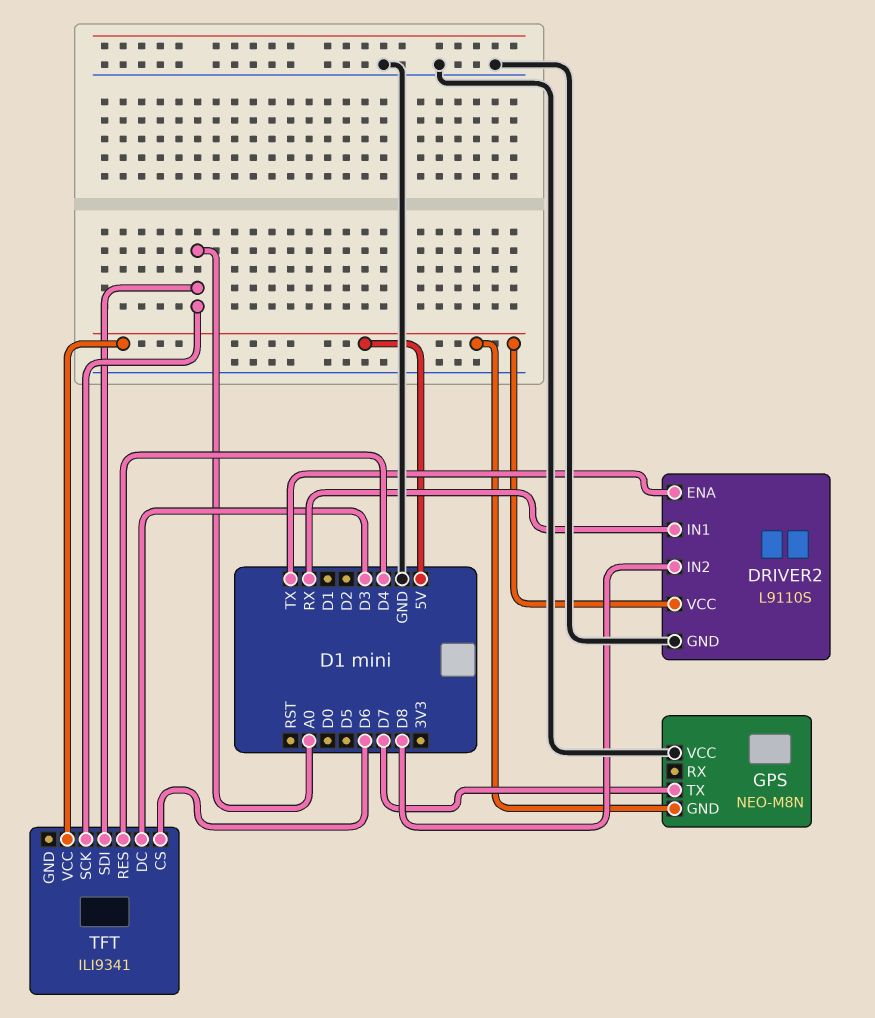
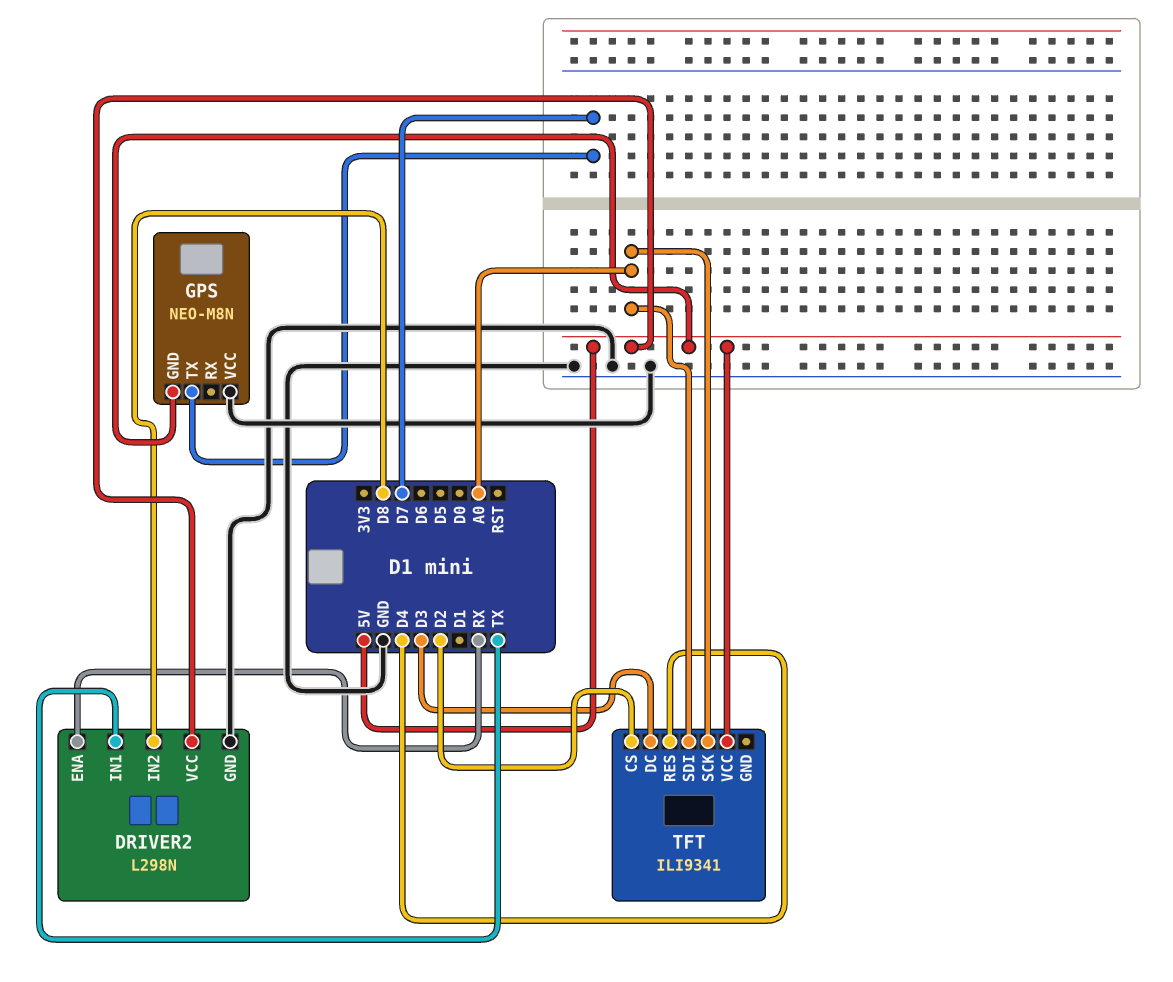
DRIVER2: L9110S -> L298N
DRIVER2 pin ENA: TX -> RX
DRIVER2 pin IN1: RX -> TX
TFT pin CS: D6 -> D2

